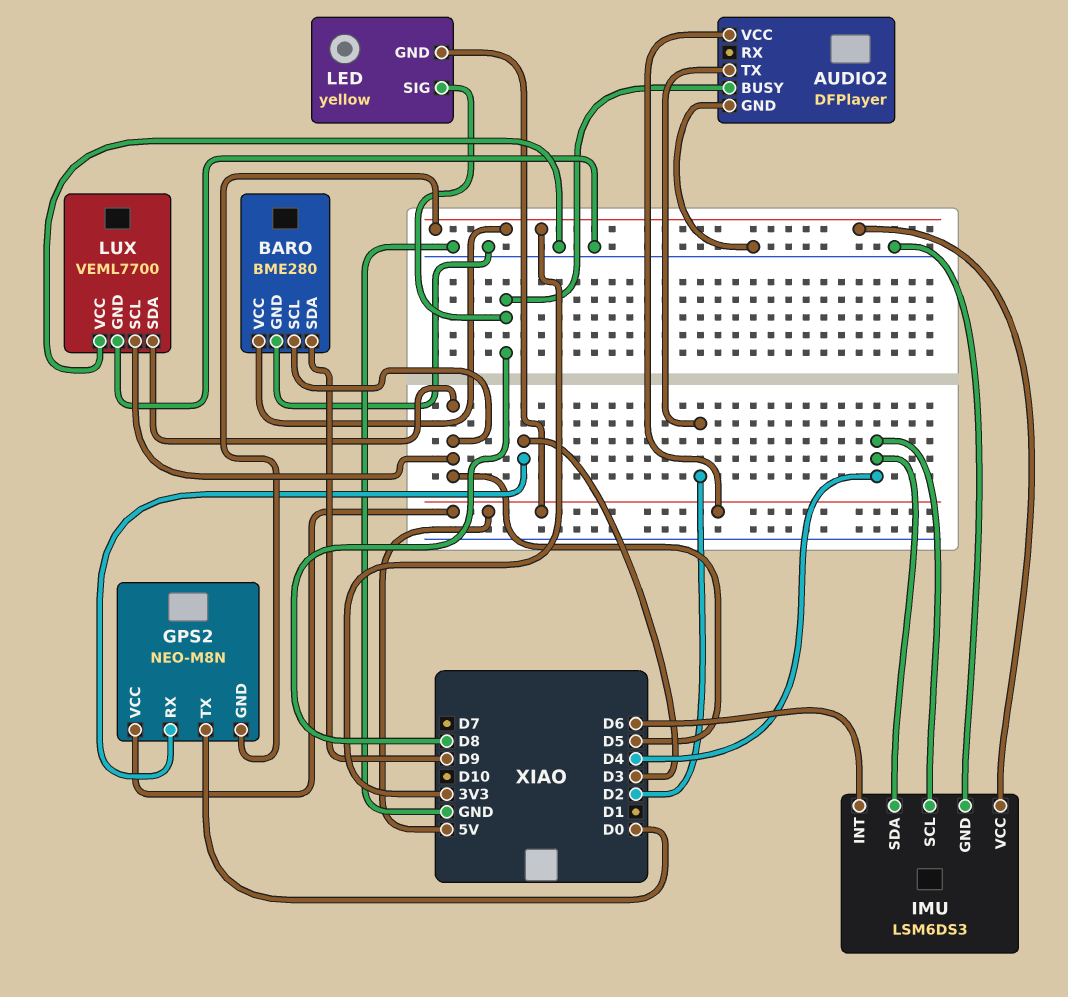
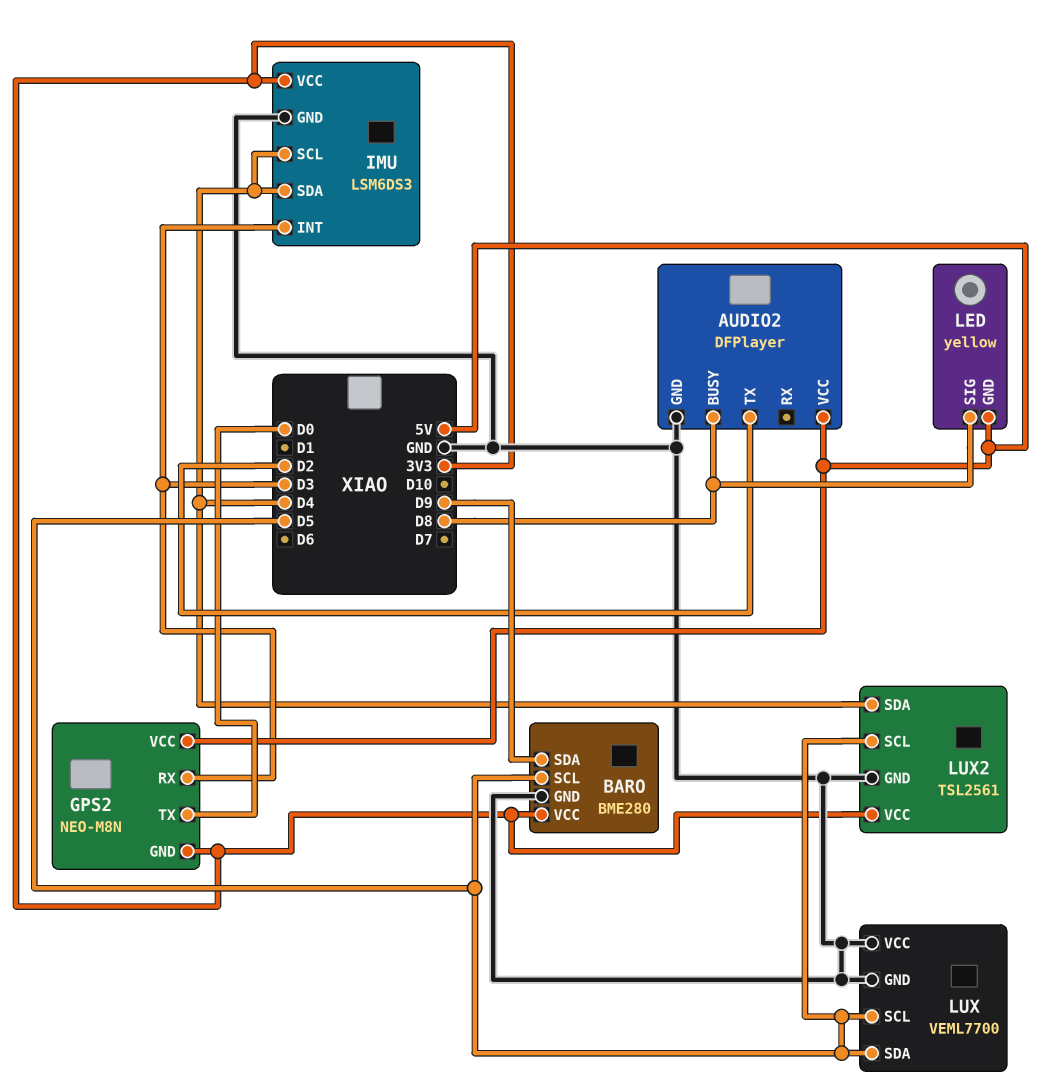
IMU pin INT: D6 -> D3
LUX2: none -> TSL2561
LUX2 pin GND: none -> GND
LUX2 pin SCL: none -> D5
LUX2 pin SDA: none -> D4
LUX2 pin VCC: none -> 3V3

